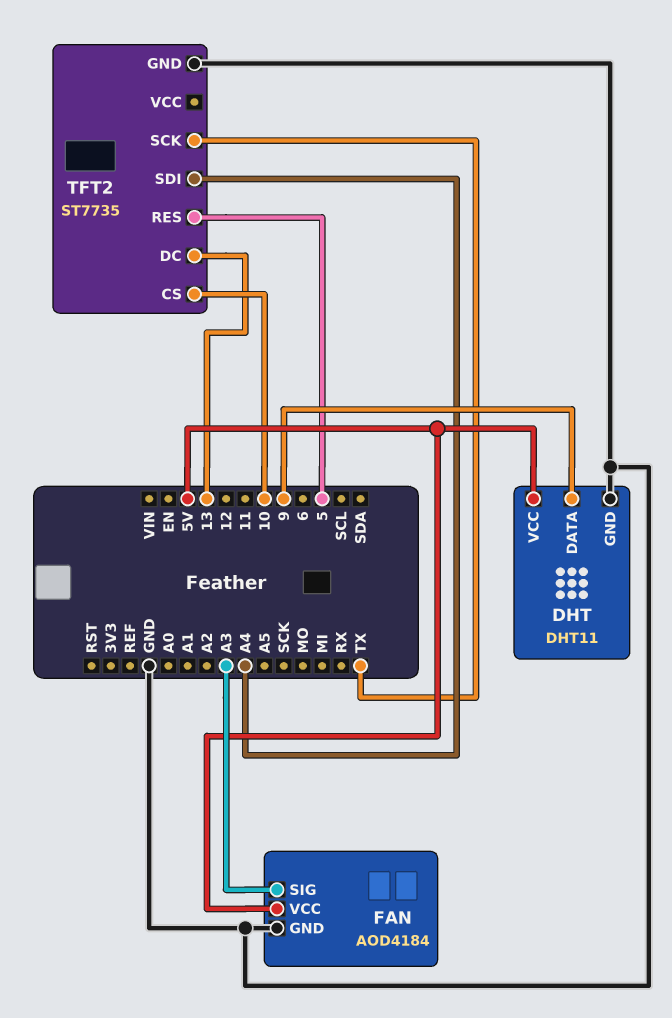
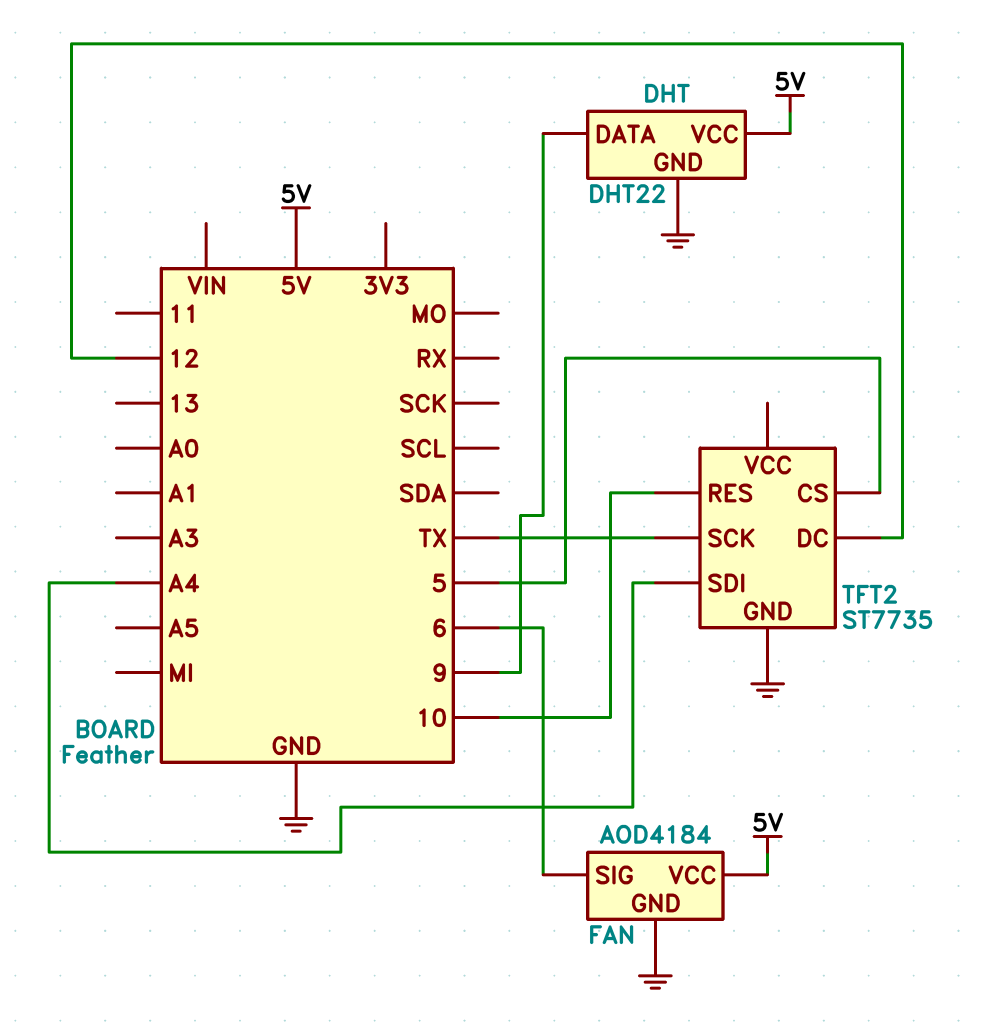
DHT: DHT11 -> DHT22
FAN pin SIG: A3 -> 6
TFT2 pin CS: 10 -> 5
TFT2 pin DC: 13 -> 12
TFT2 pin RES: 5 -> 10

